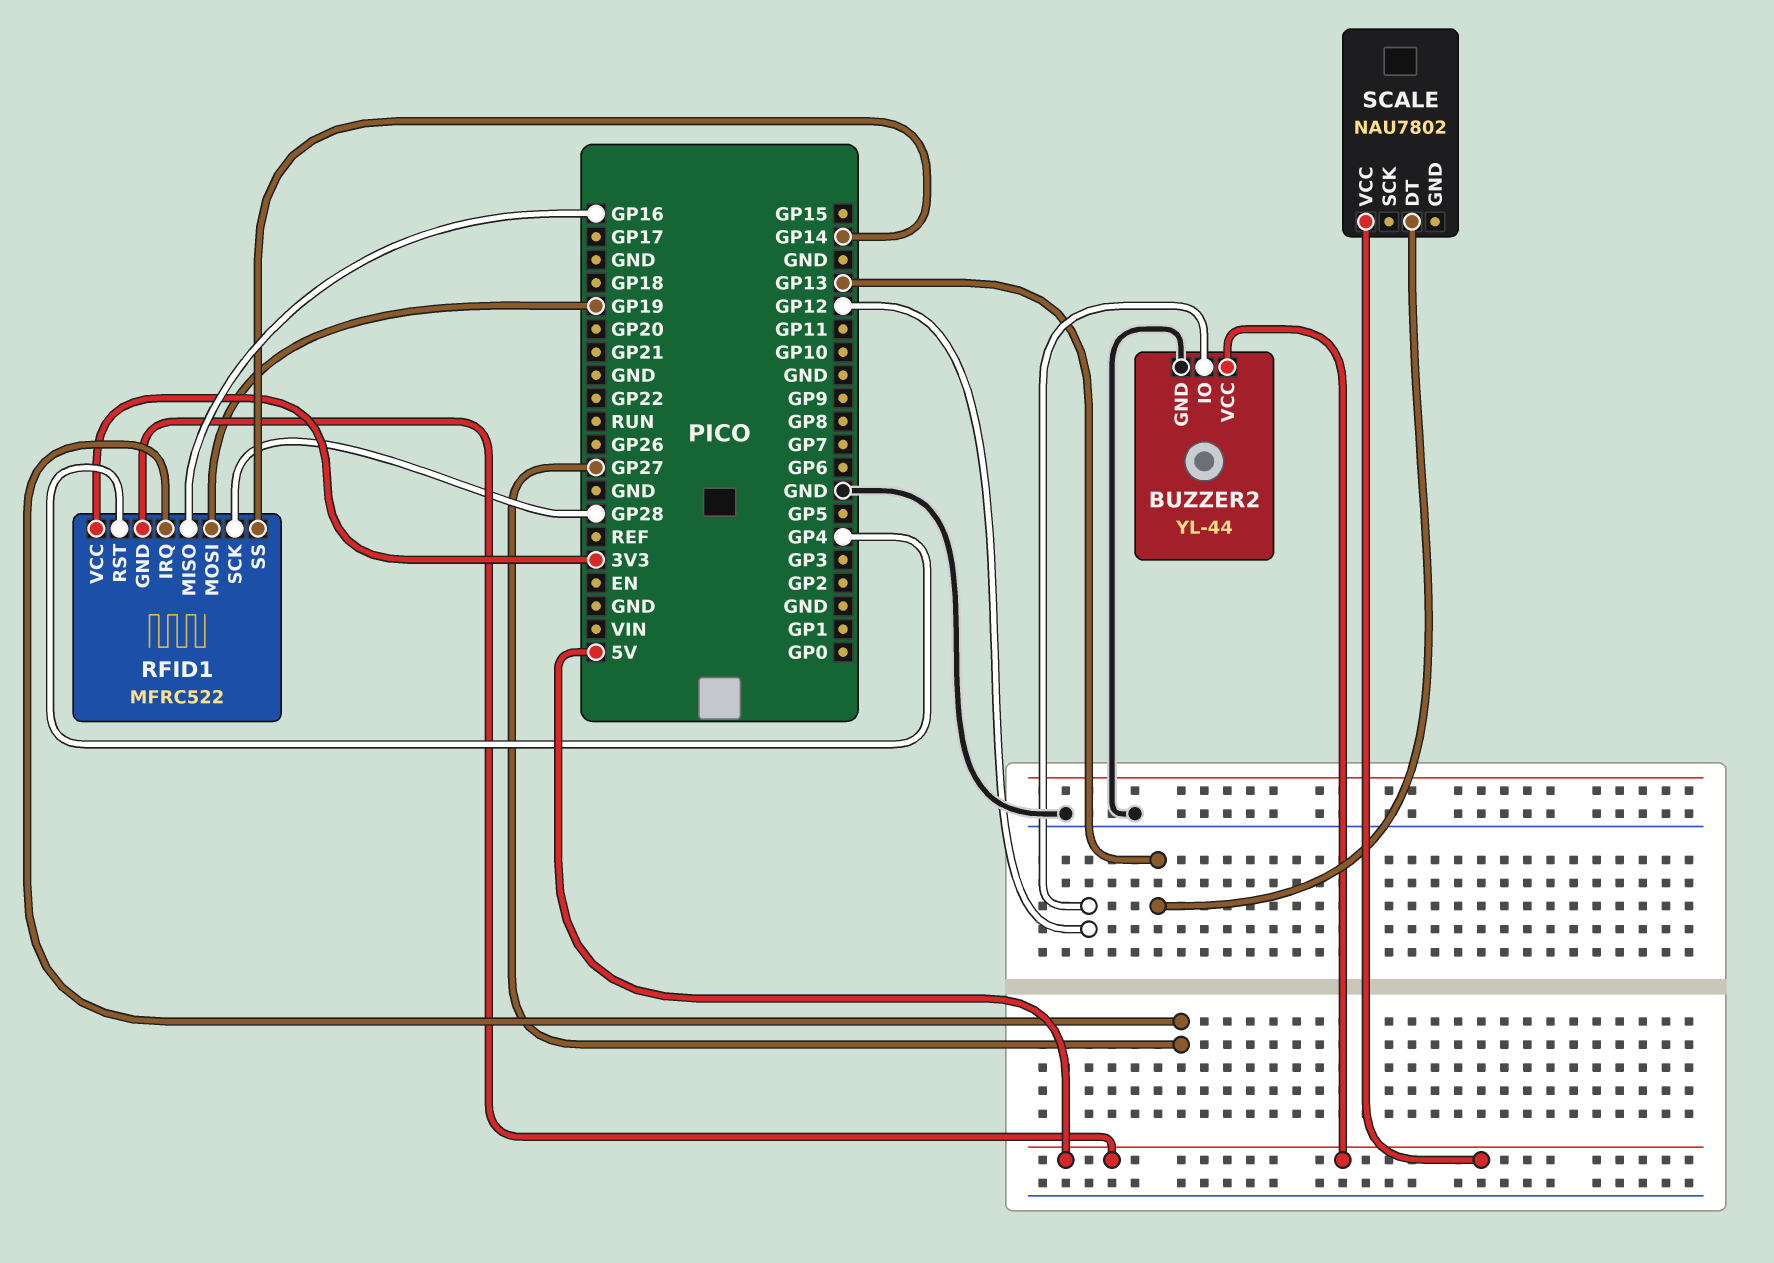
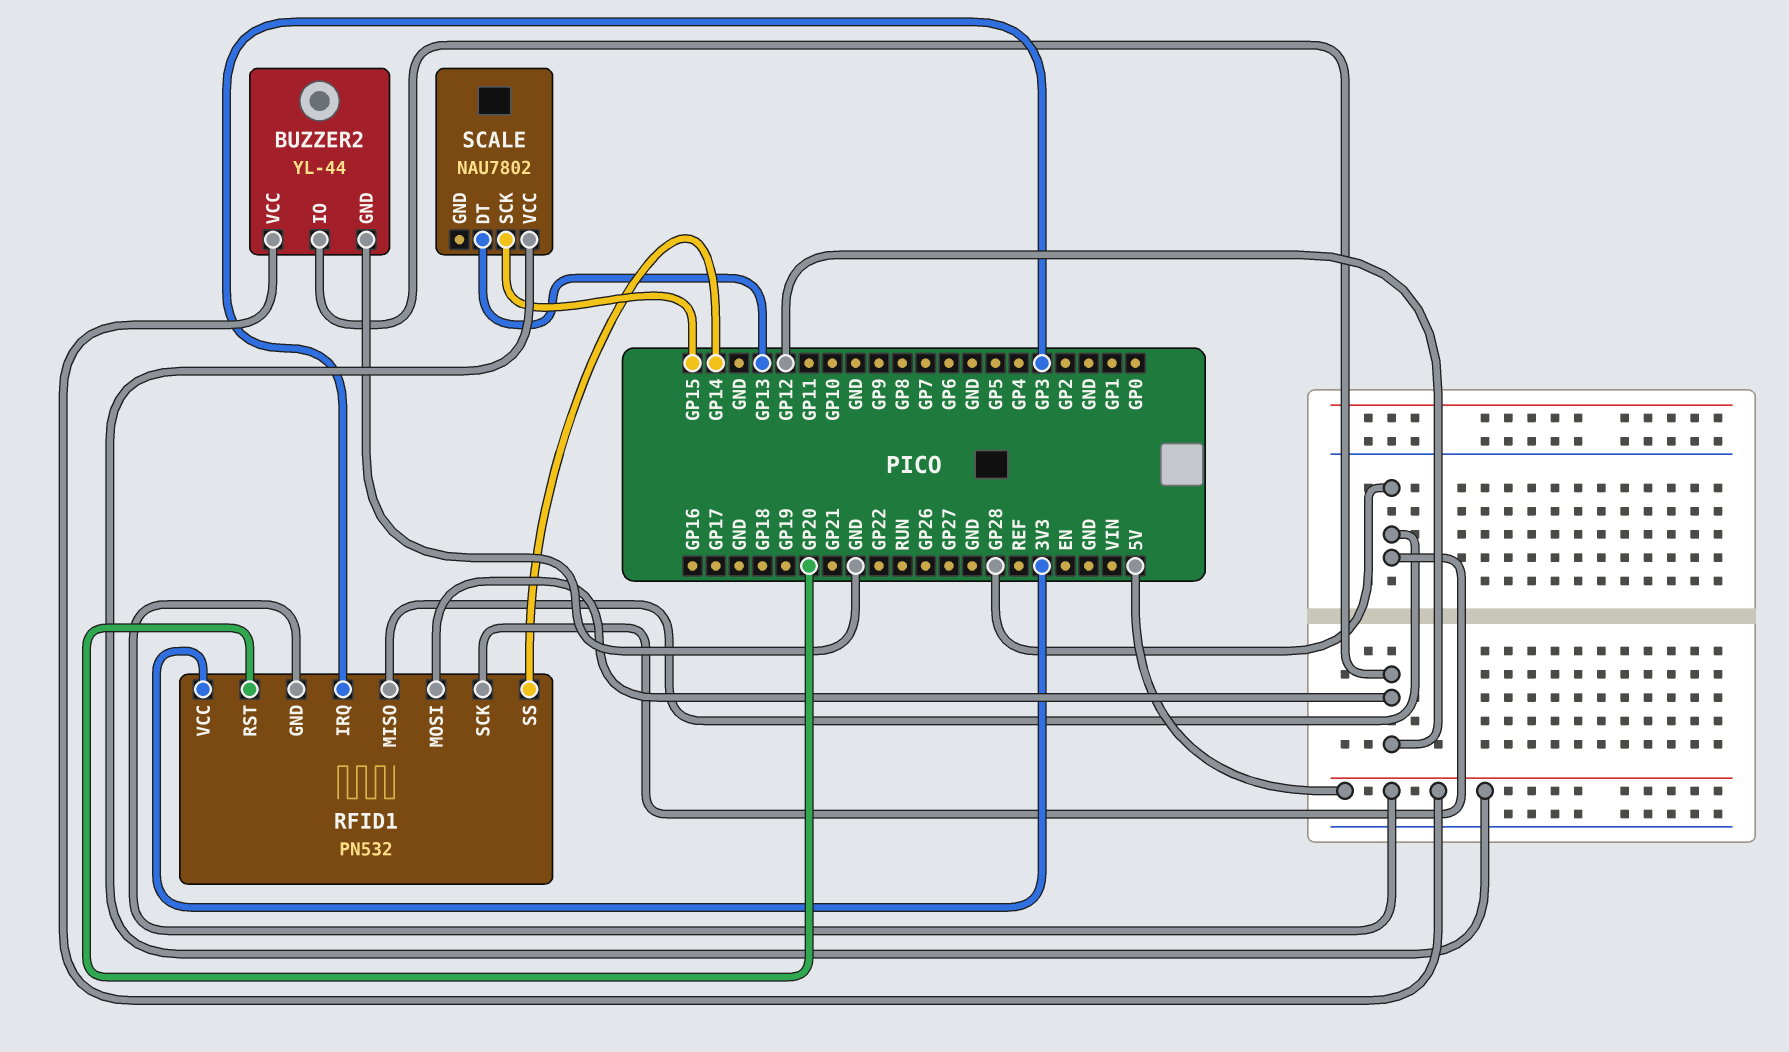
RFID1: MFRC522 -> PN532
RFID1 pin IRQ: GP27 -> GP3
RFID1 pin MISO: GP16 -> GP28
RFID1 pin MOSI: GP19 -> GP12
RFID1 pin RST: GP4 -> GP20
SCALE pin SCK: none -> GP15

